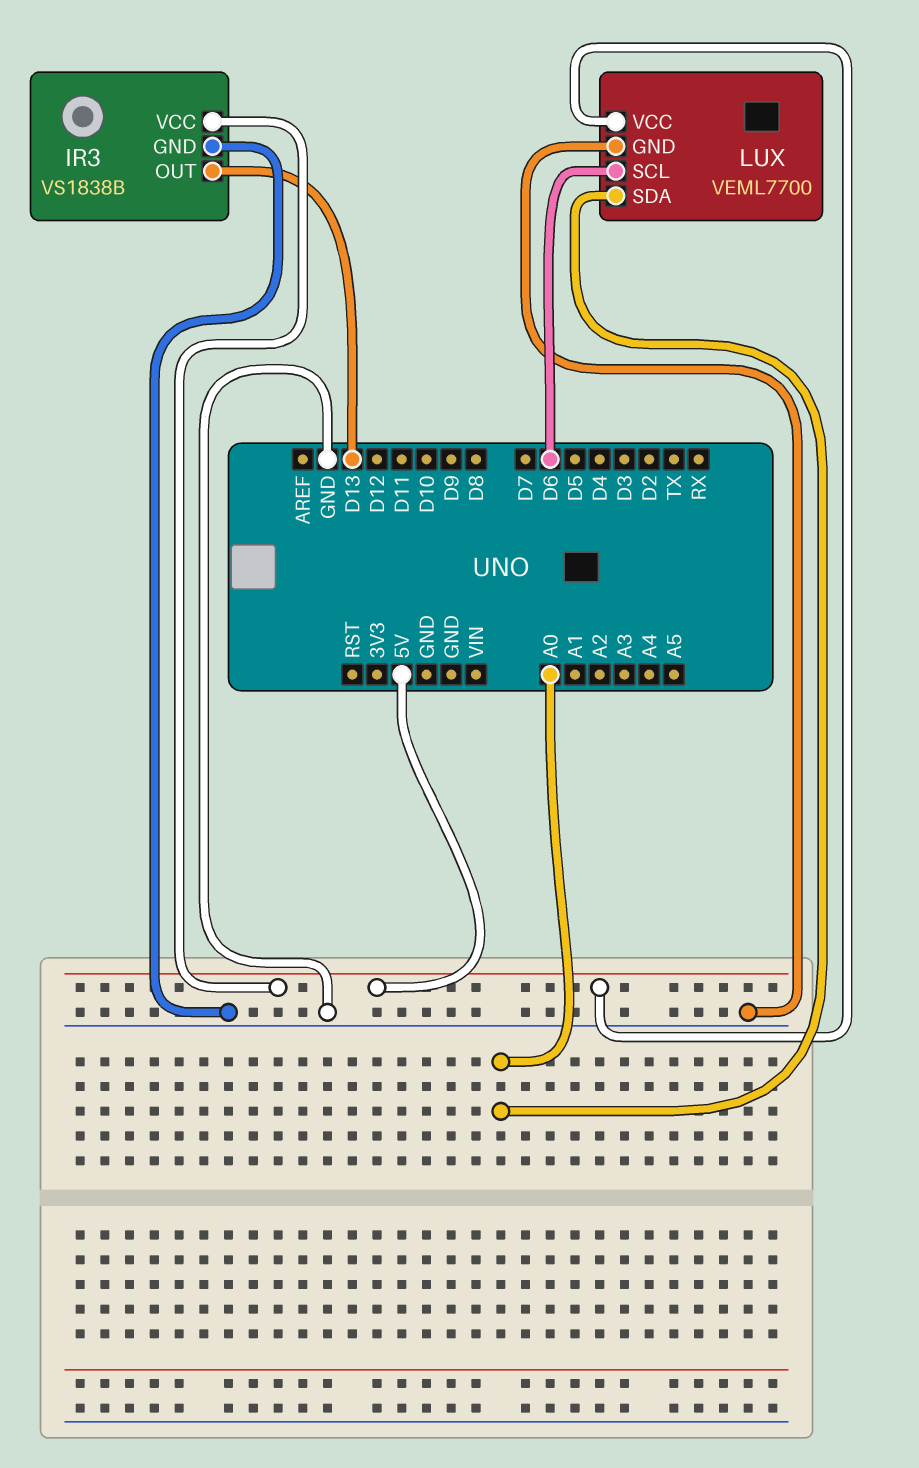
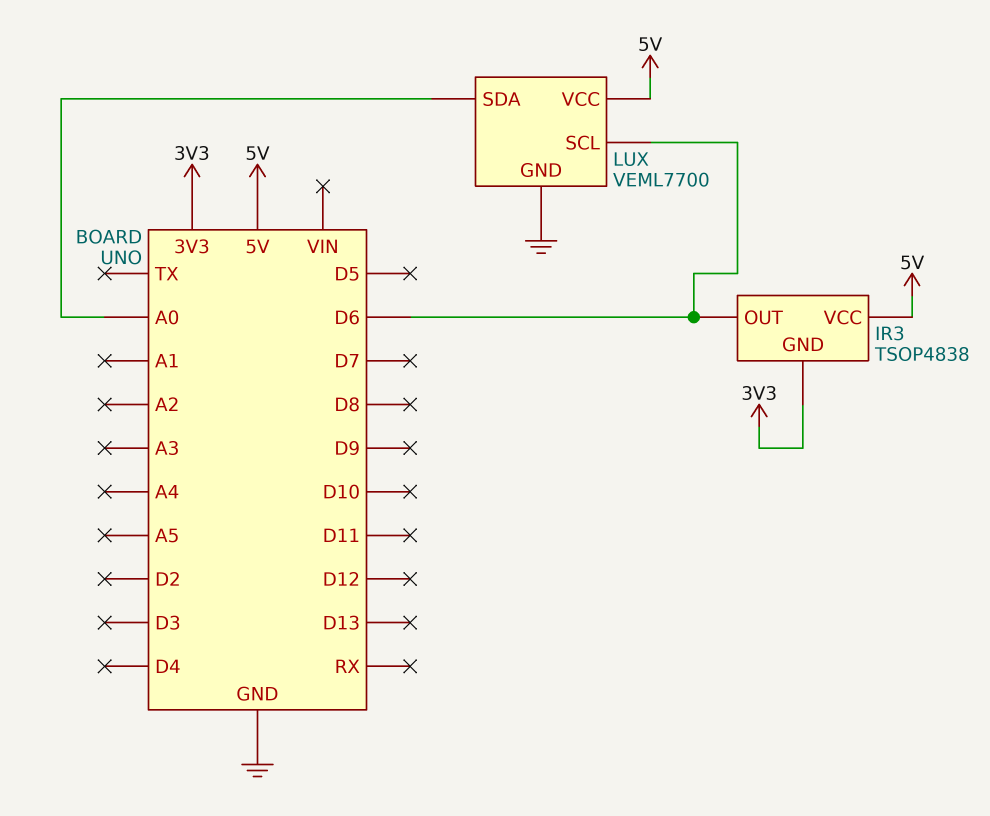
IR3: VS1838B -> TSOP4838
IR3 pin GND: GND -> 3V3
IR3 pin OUT: D13 -> D6

